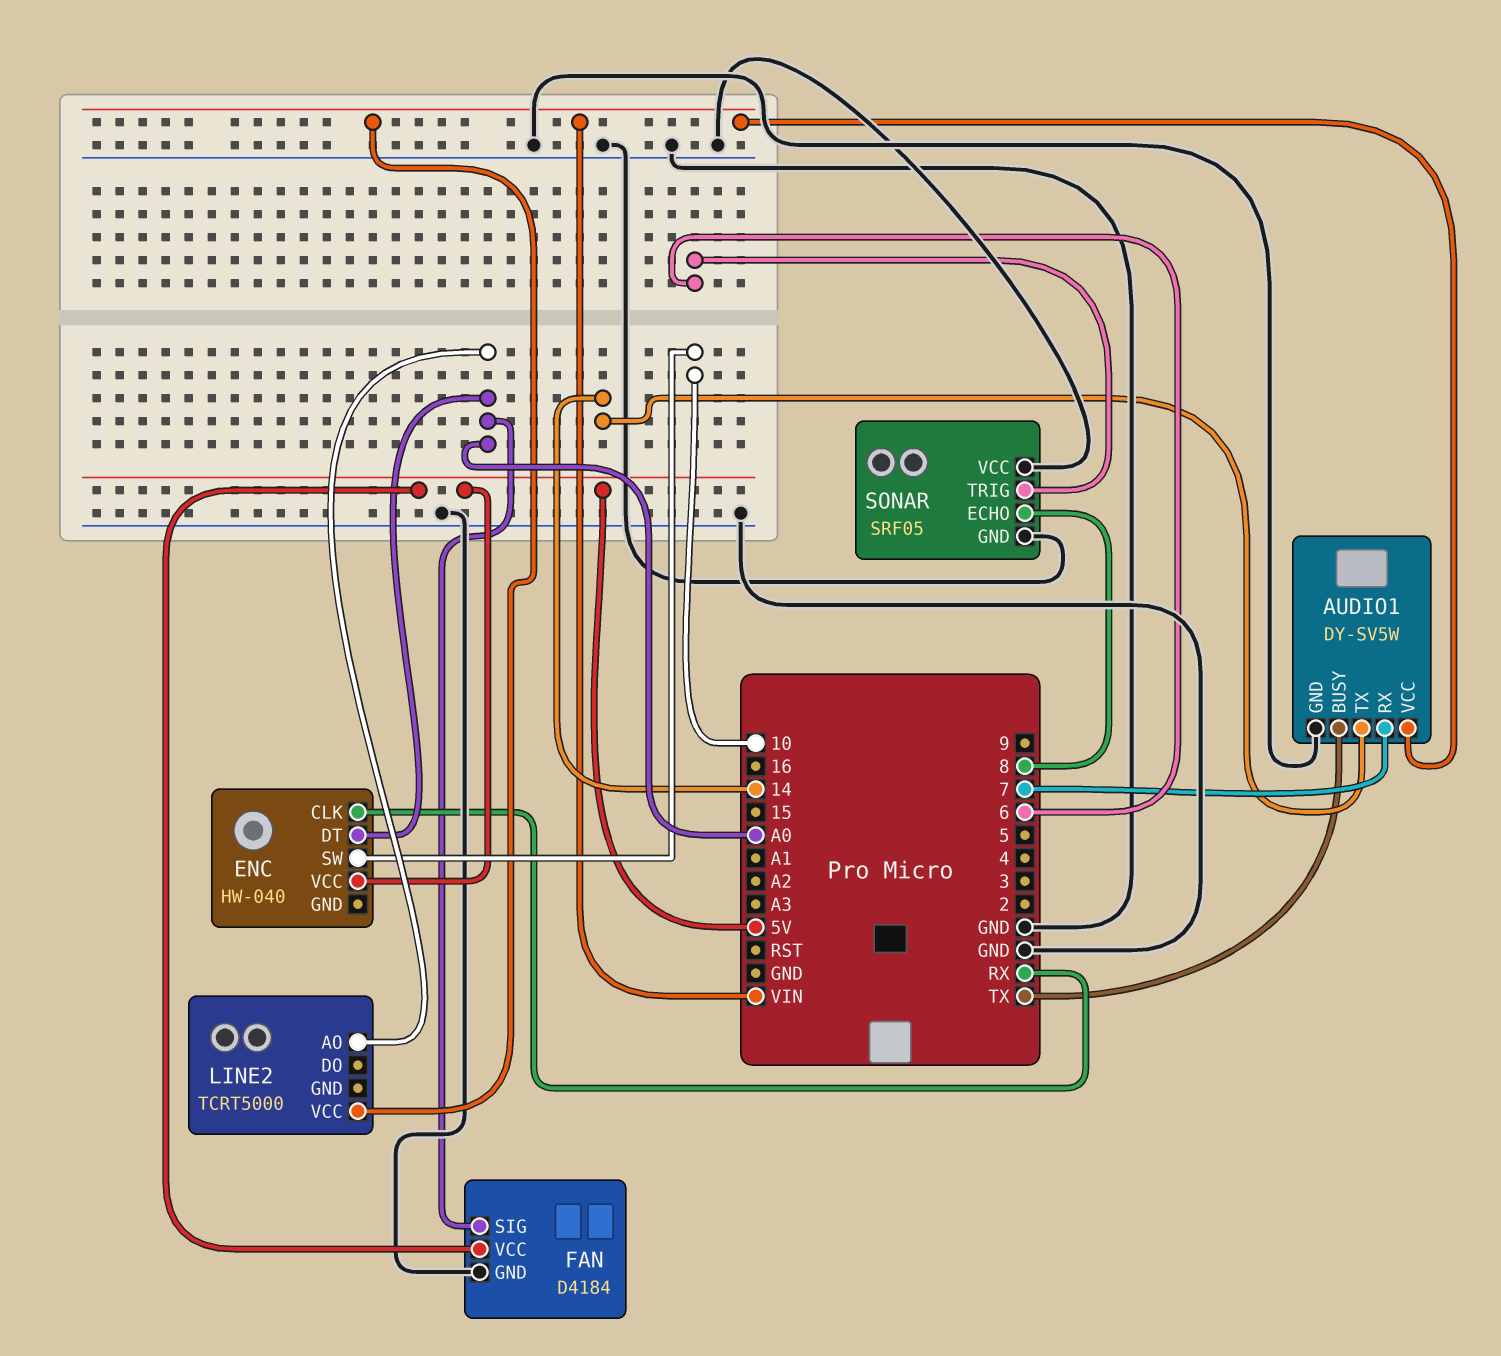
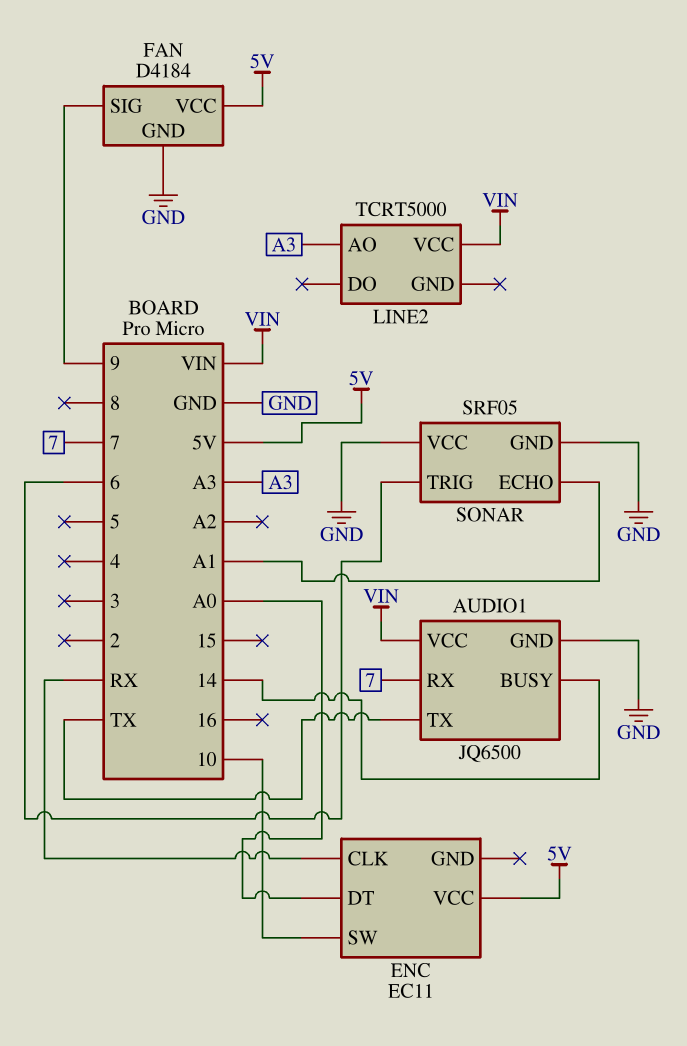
AUDIO1: DY-SV5W -> JQ6500
AUDIO1 pin BUSY: TX -> 14
AUDIO1 pin TX: 14 -> TX
ENC: HW-040 -> EC11
FAN pin SIG: A0 -> 9
LINE2 pin AO: A0 -> A3
SONAR pin ECHO: 8 -> A1

